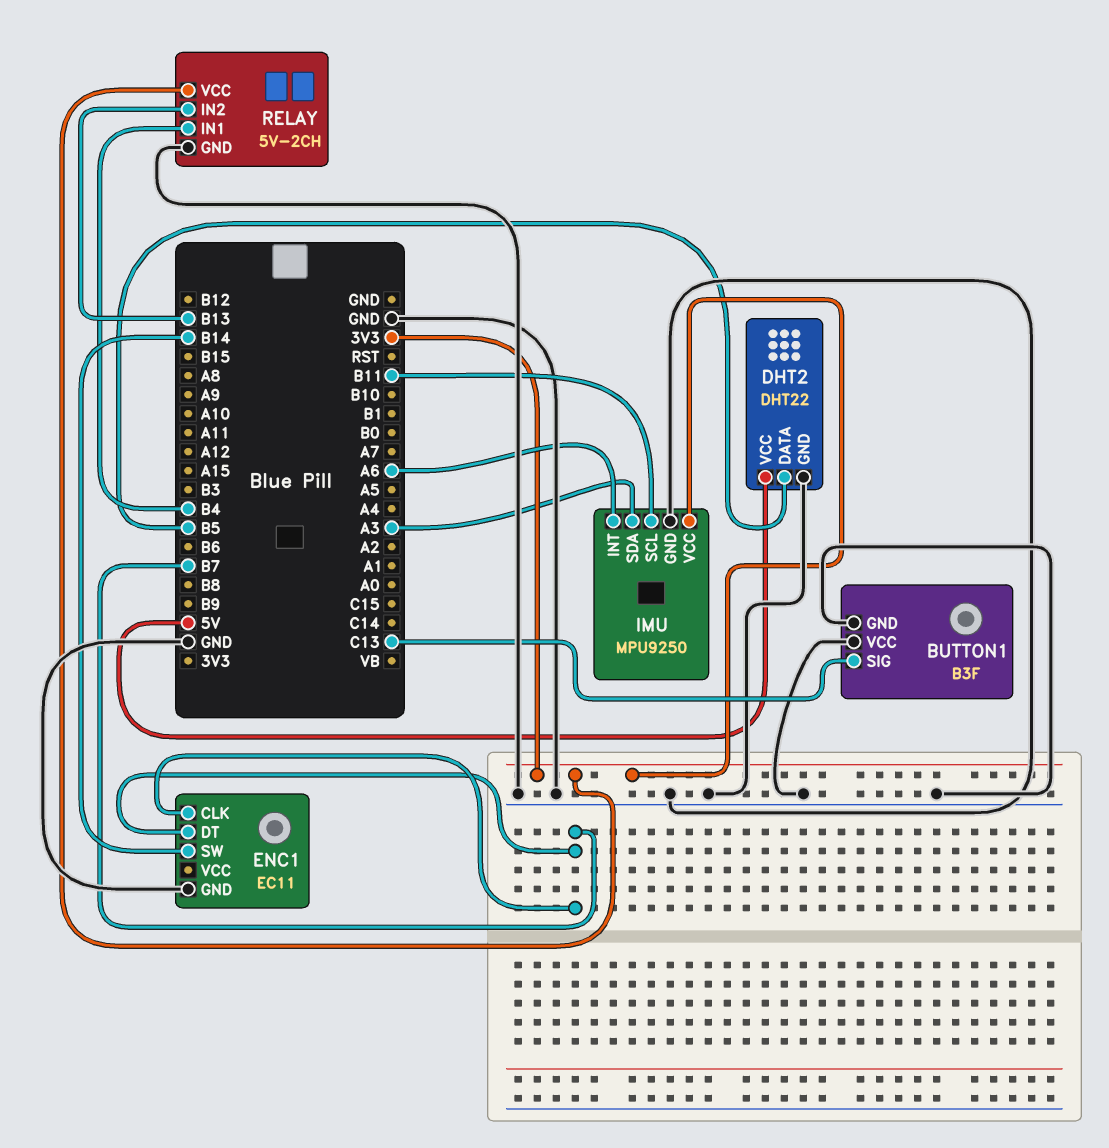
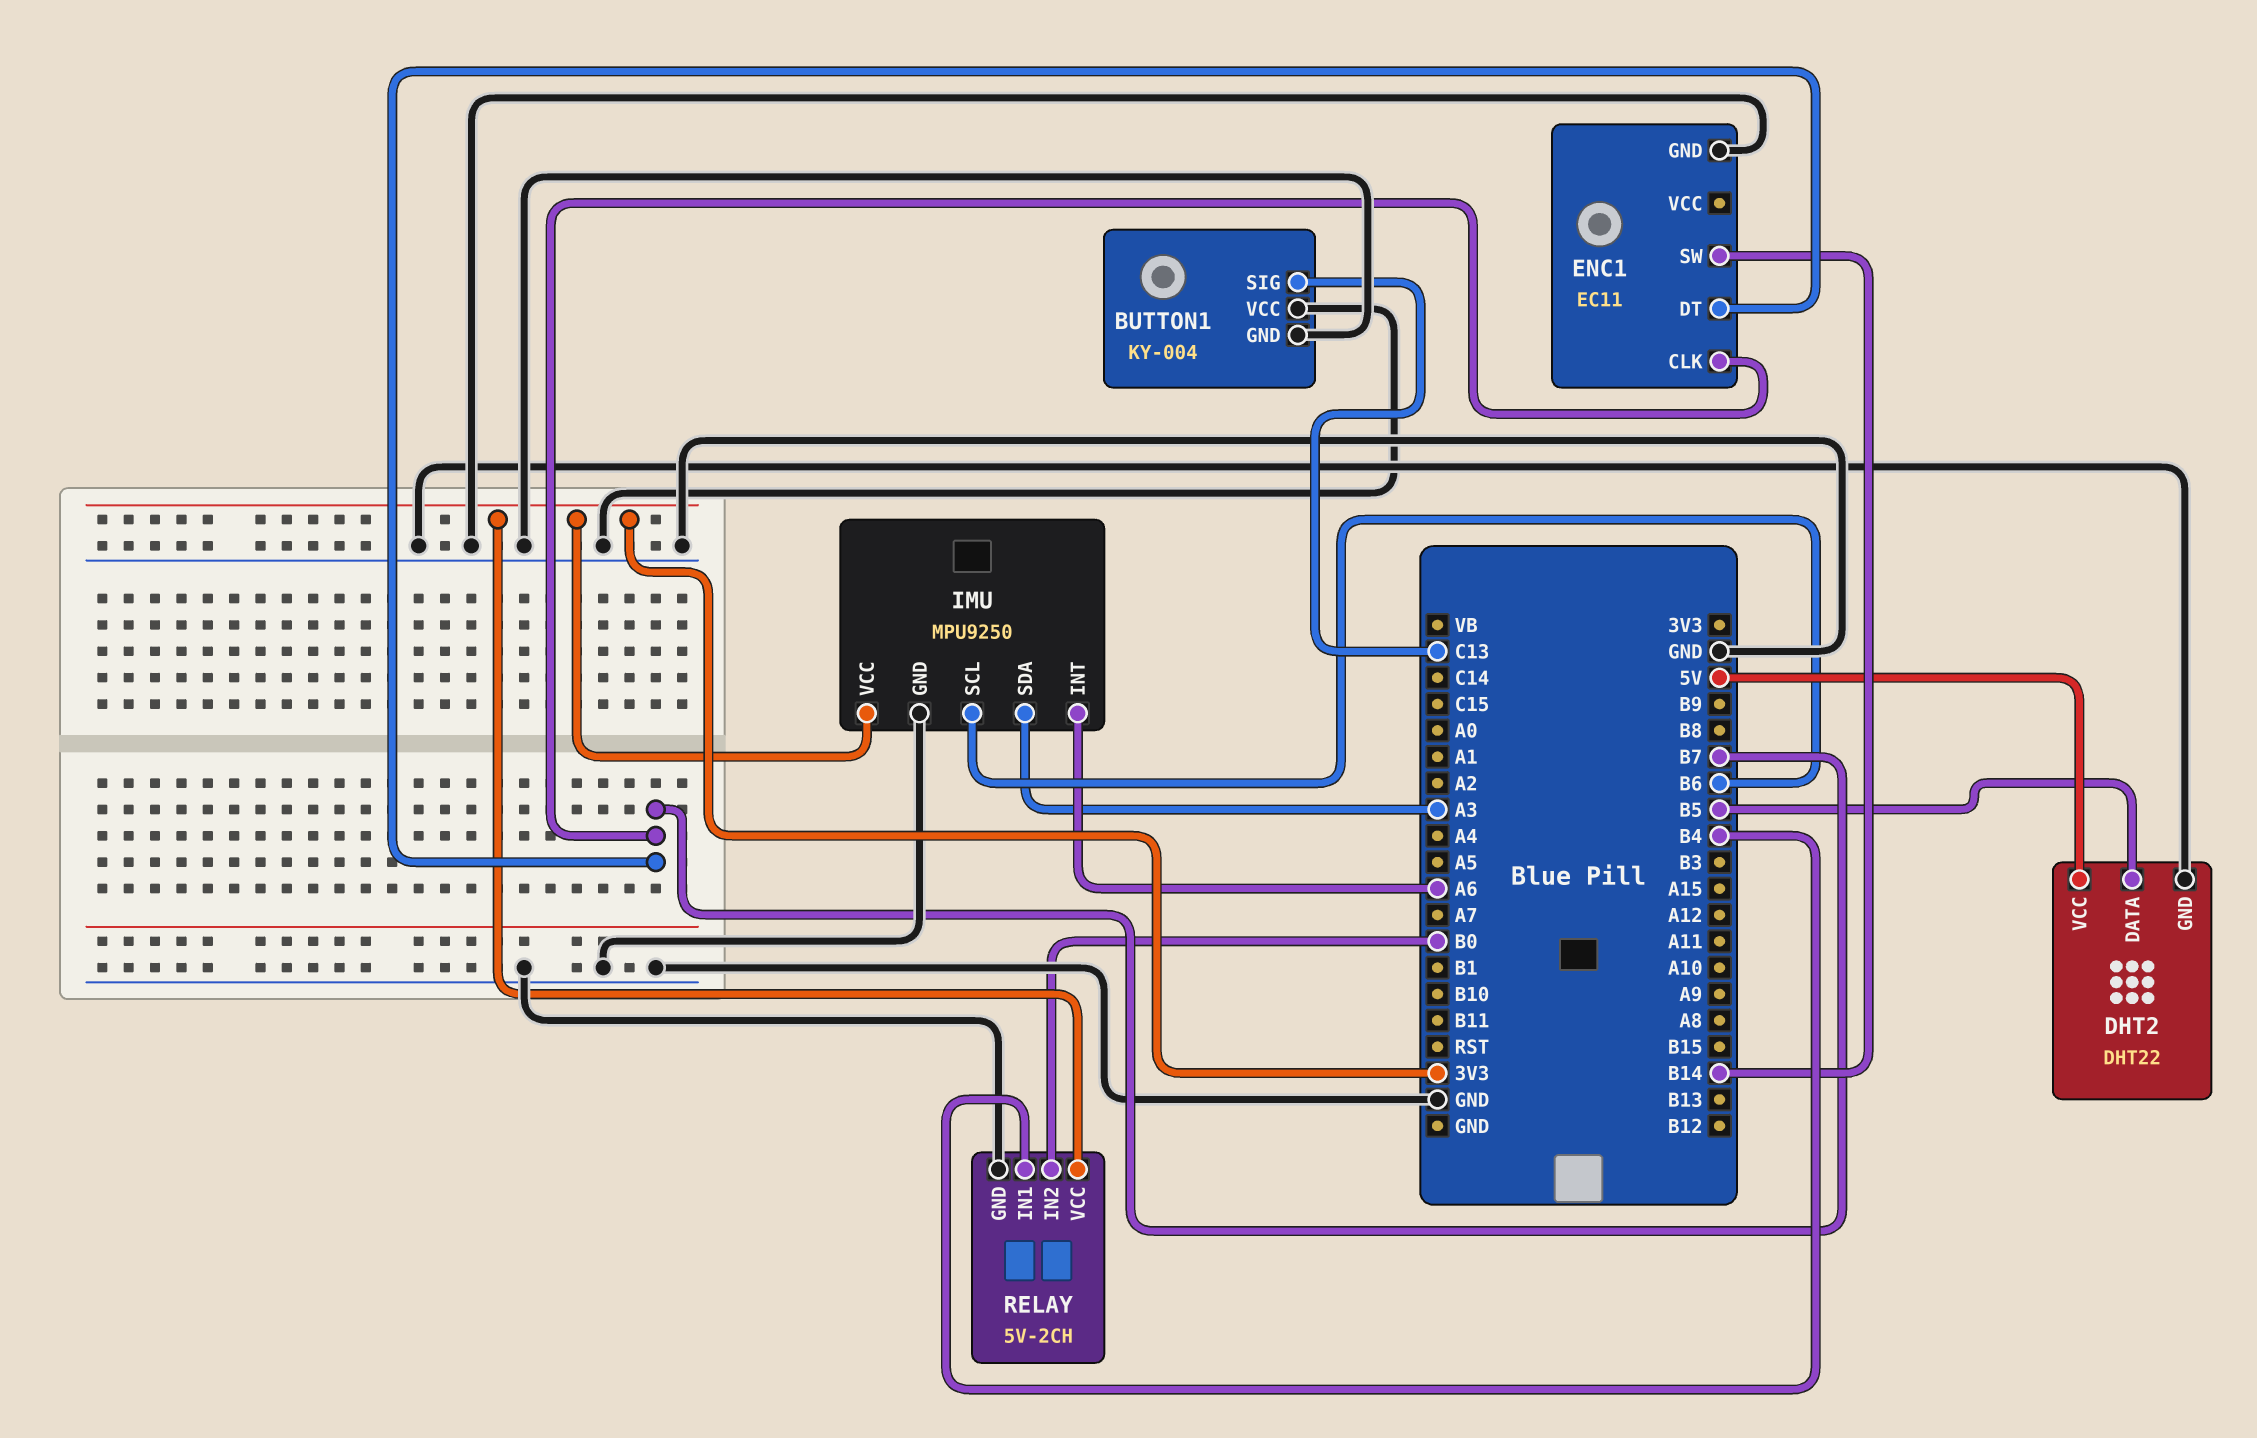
BUTTON1: B3F -> KY-004
IMU pin SCL: B11 -> B6
RELAY pin IN2: B13 -> B0

